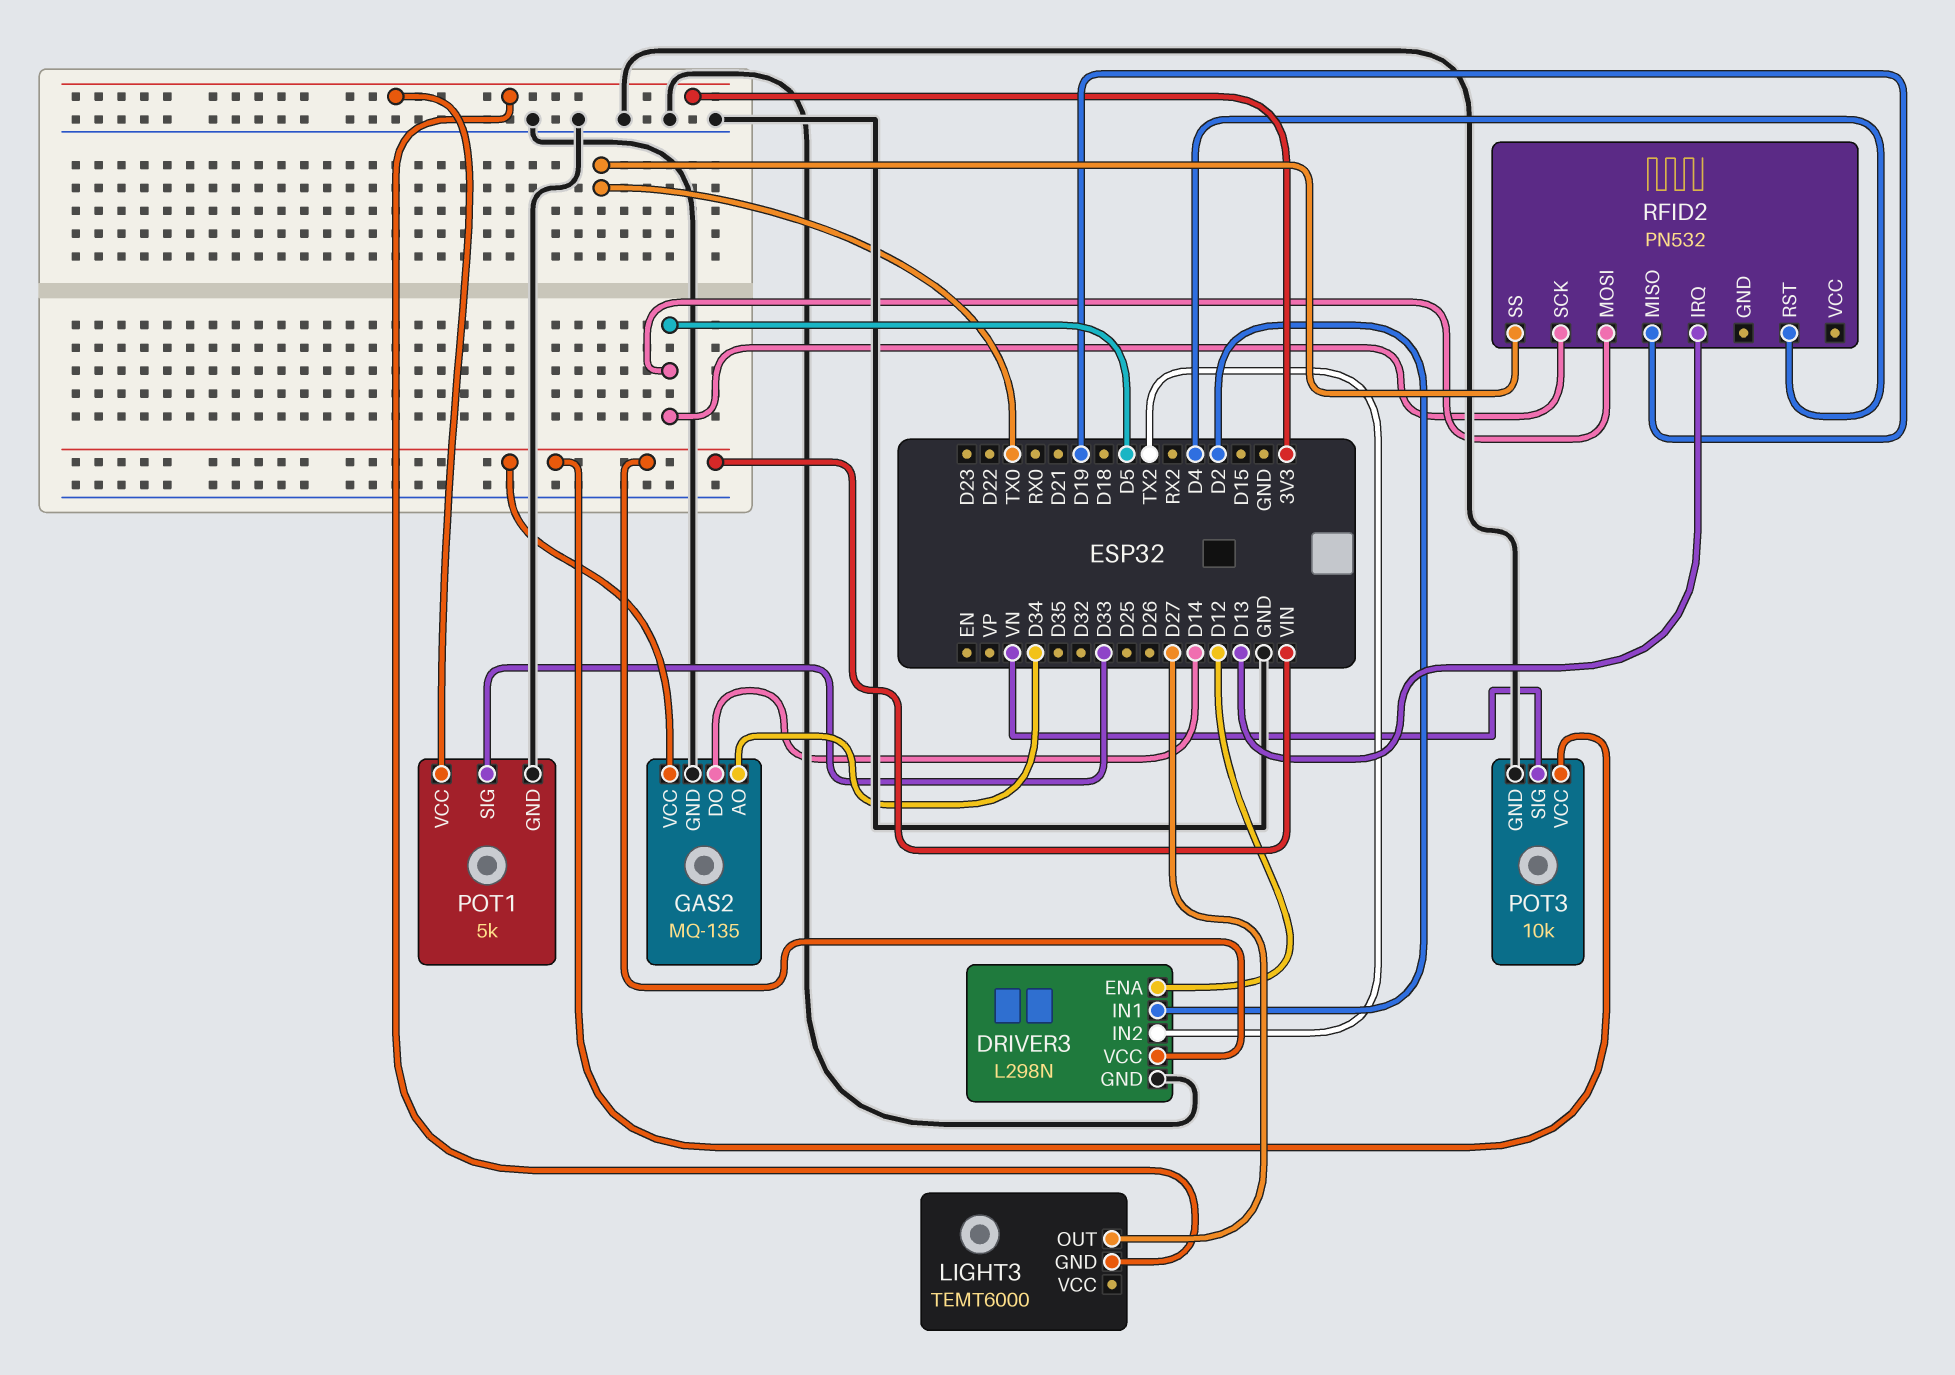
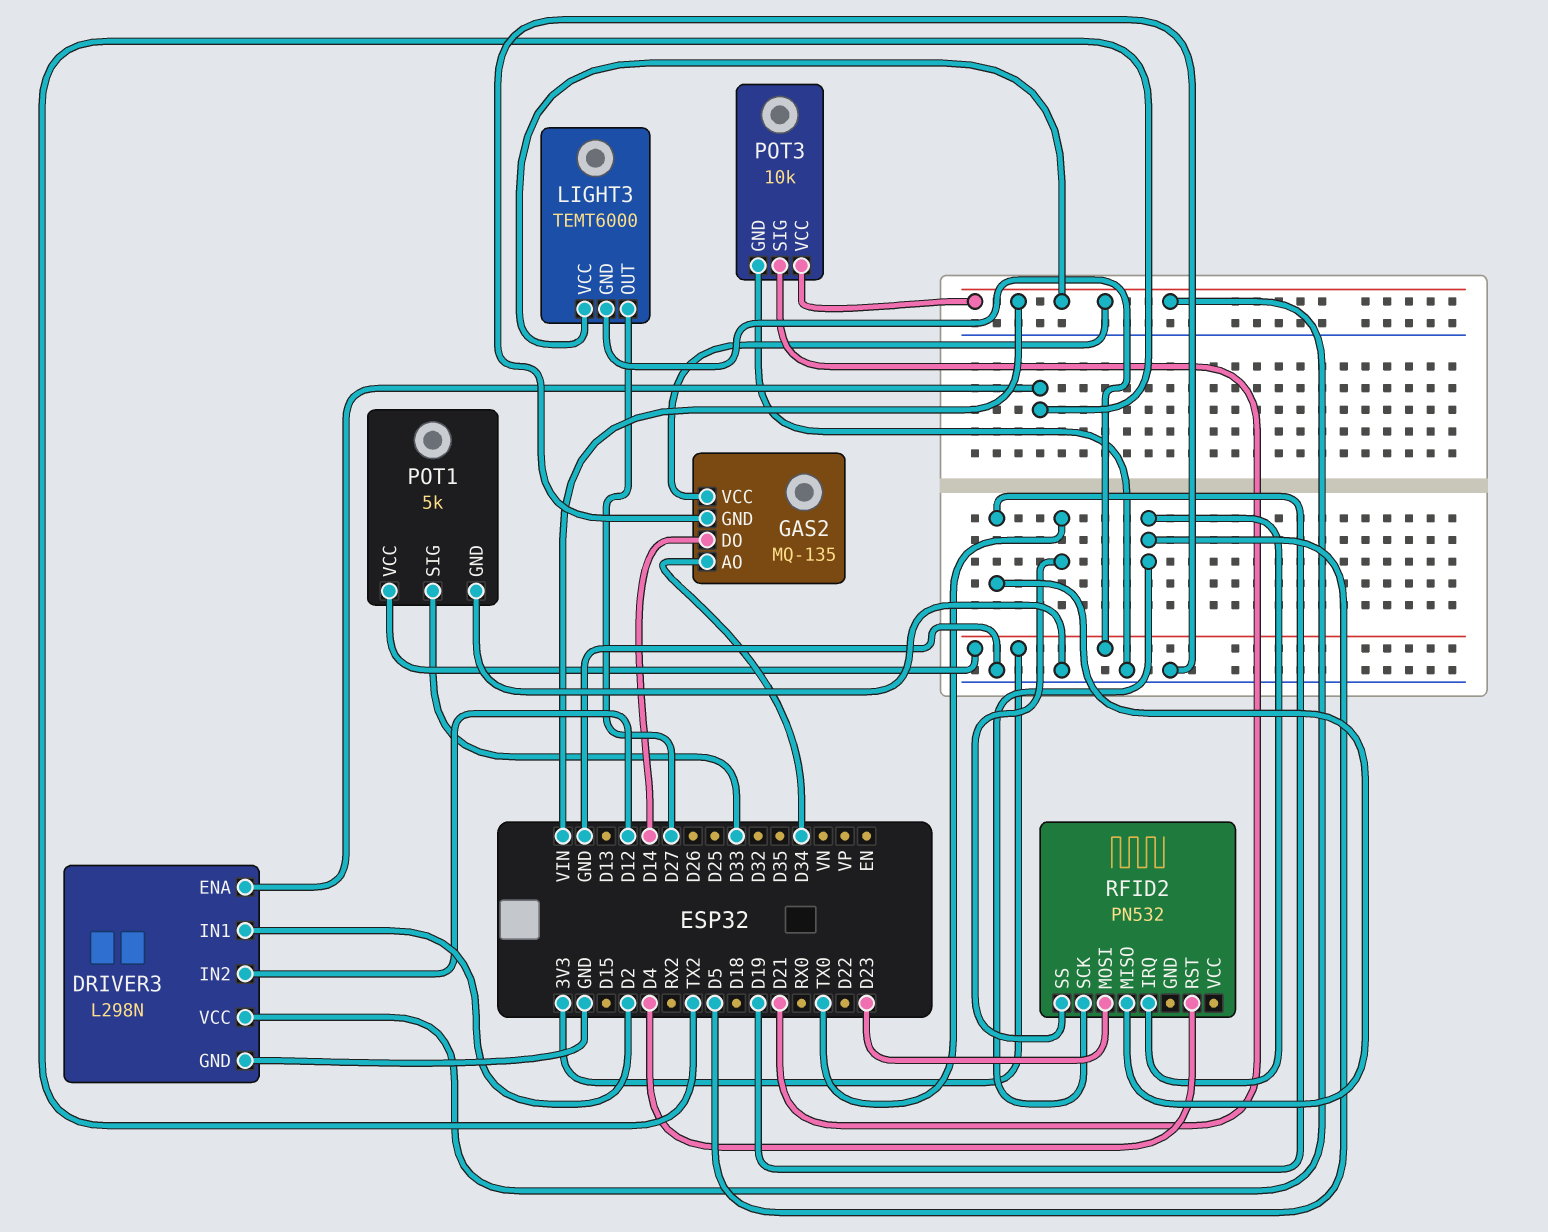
DRIVER3 pin ENA: D12 -> TX2
DRIVER3 pin IN2: TX2 -> D12
LIGHT3 pin VCC: none -> VIN
POT3 pin SIG: VN -> D21
RFID2 pin IRQ: D13 -> D5
RFID2 pin MOSI: D5 -> D23

